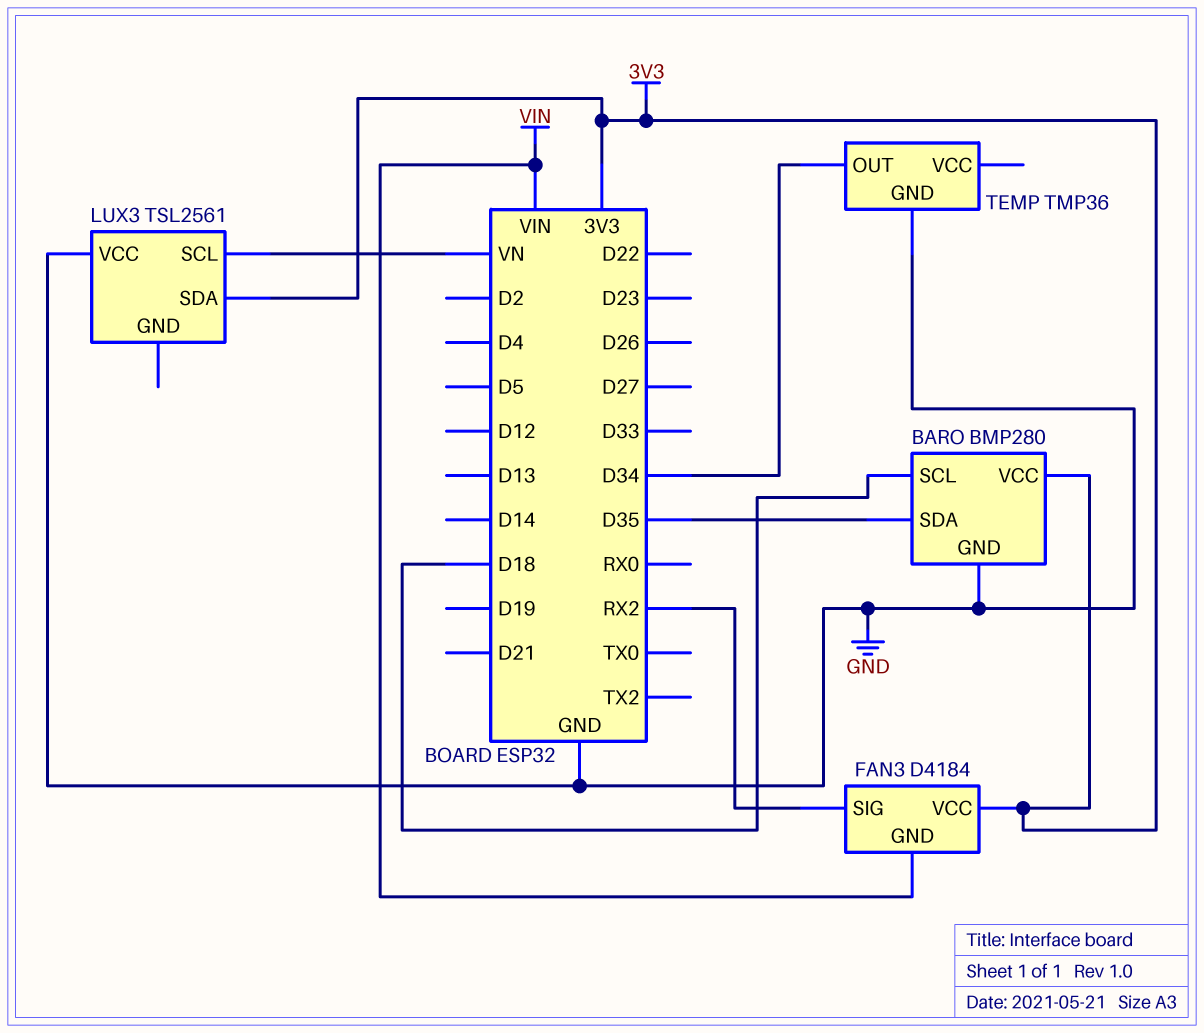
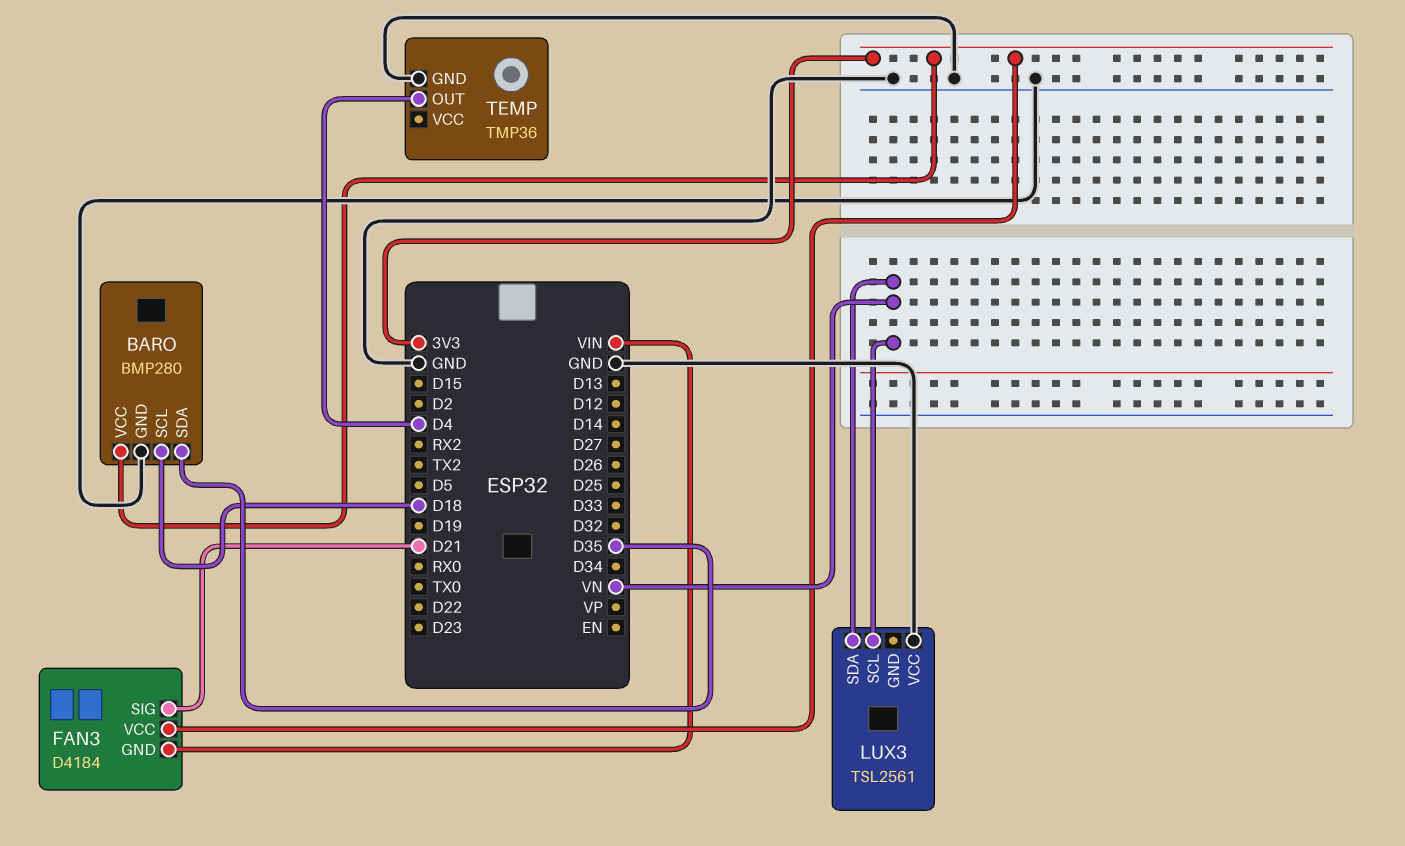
FAN3 pin SIG: RX2 -> D21
LUX3 pin SDA: 3V3 -> VN
TEMP pin OUT: D34 -> D4

